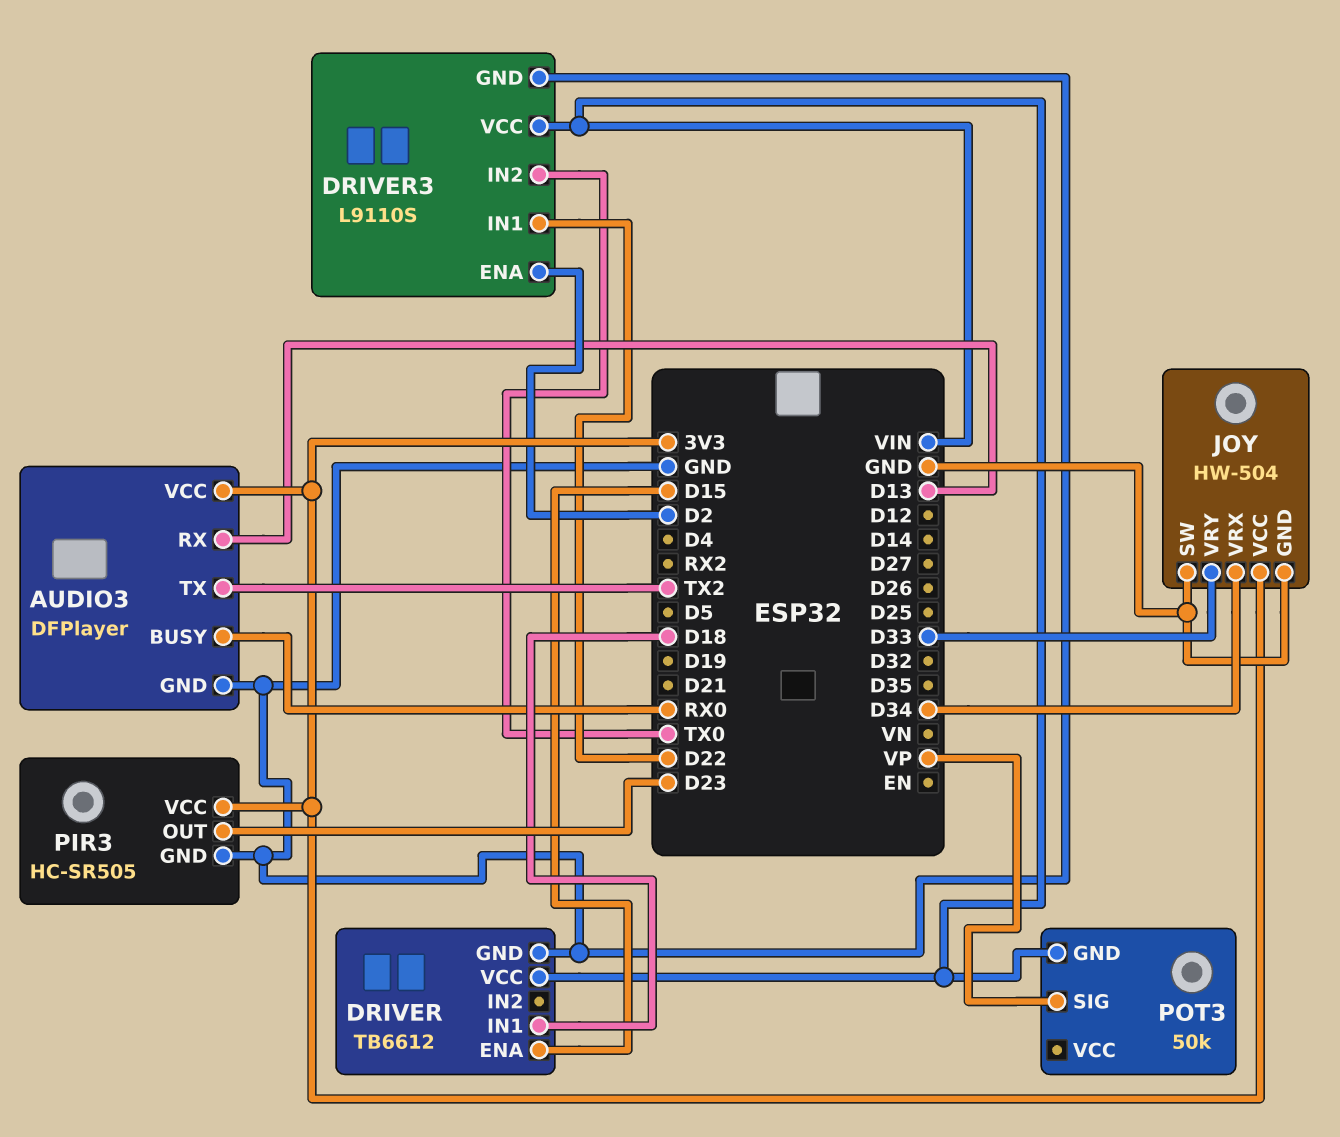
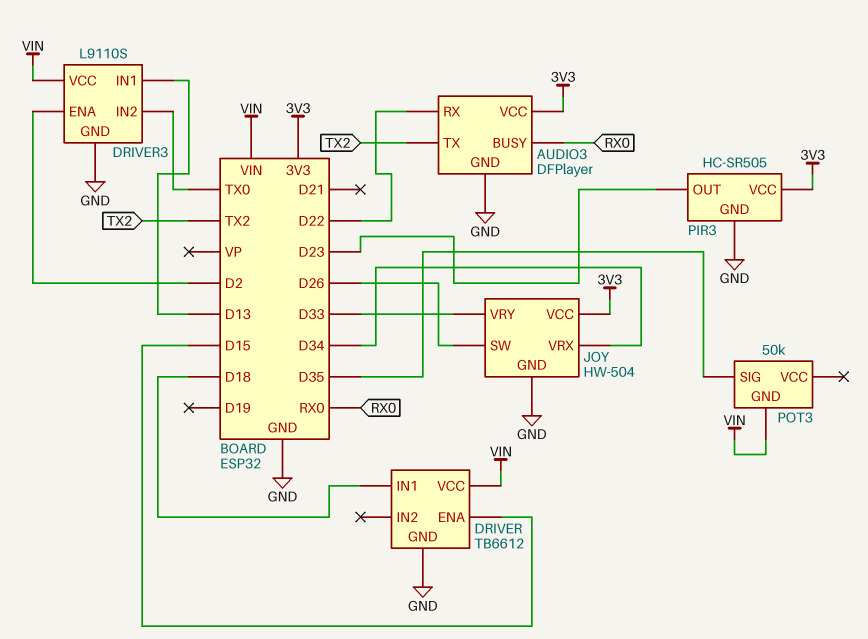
AUDIO3 pin RX: D13 -> D22
DRIVER3 pin IN1: D22 -> D13
JOY pin SW: GND -> D26
POT3 pin SIG: VP -> D35

